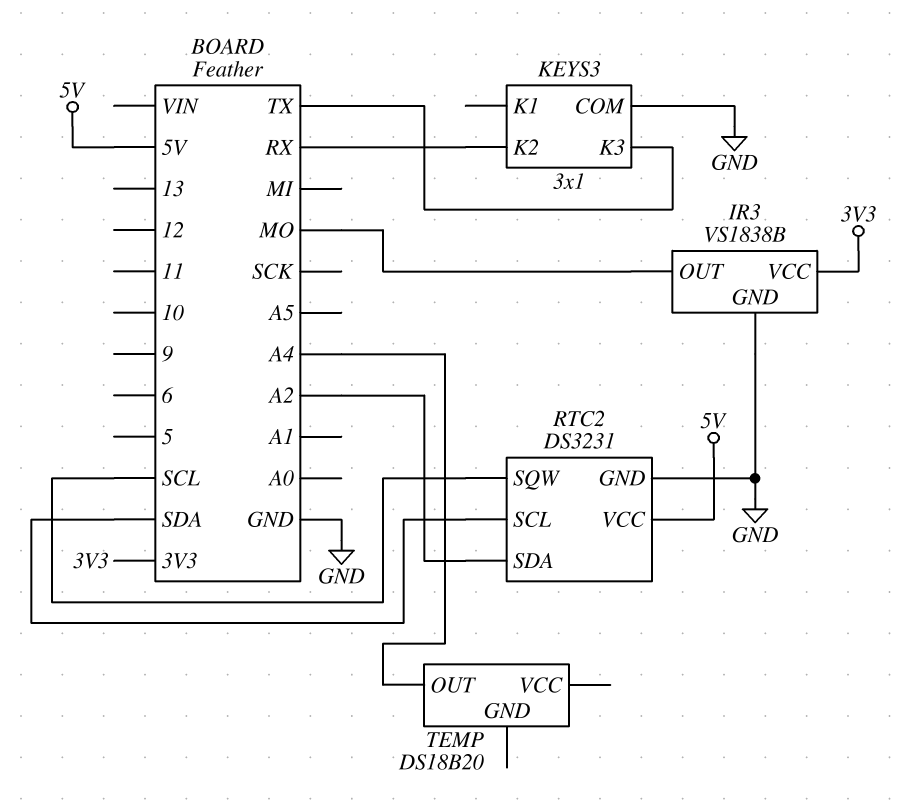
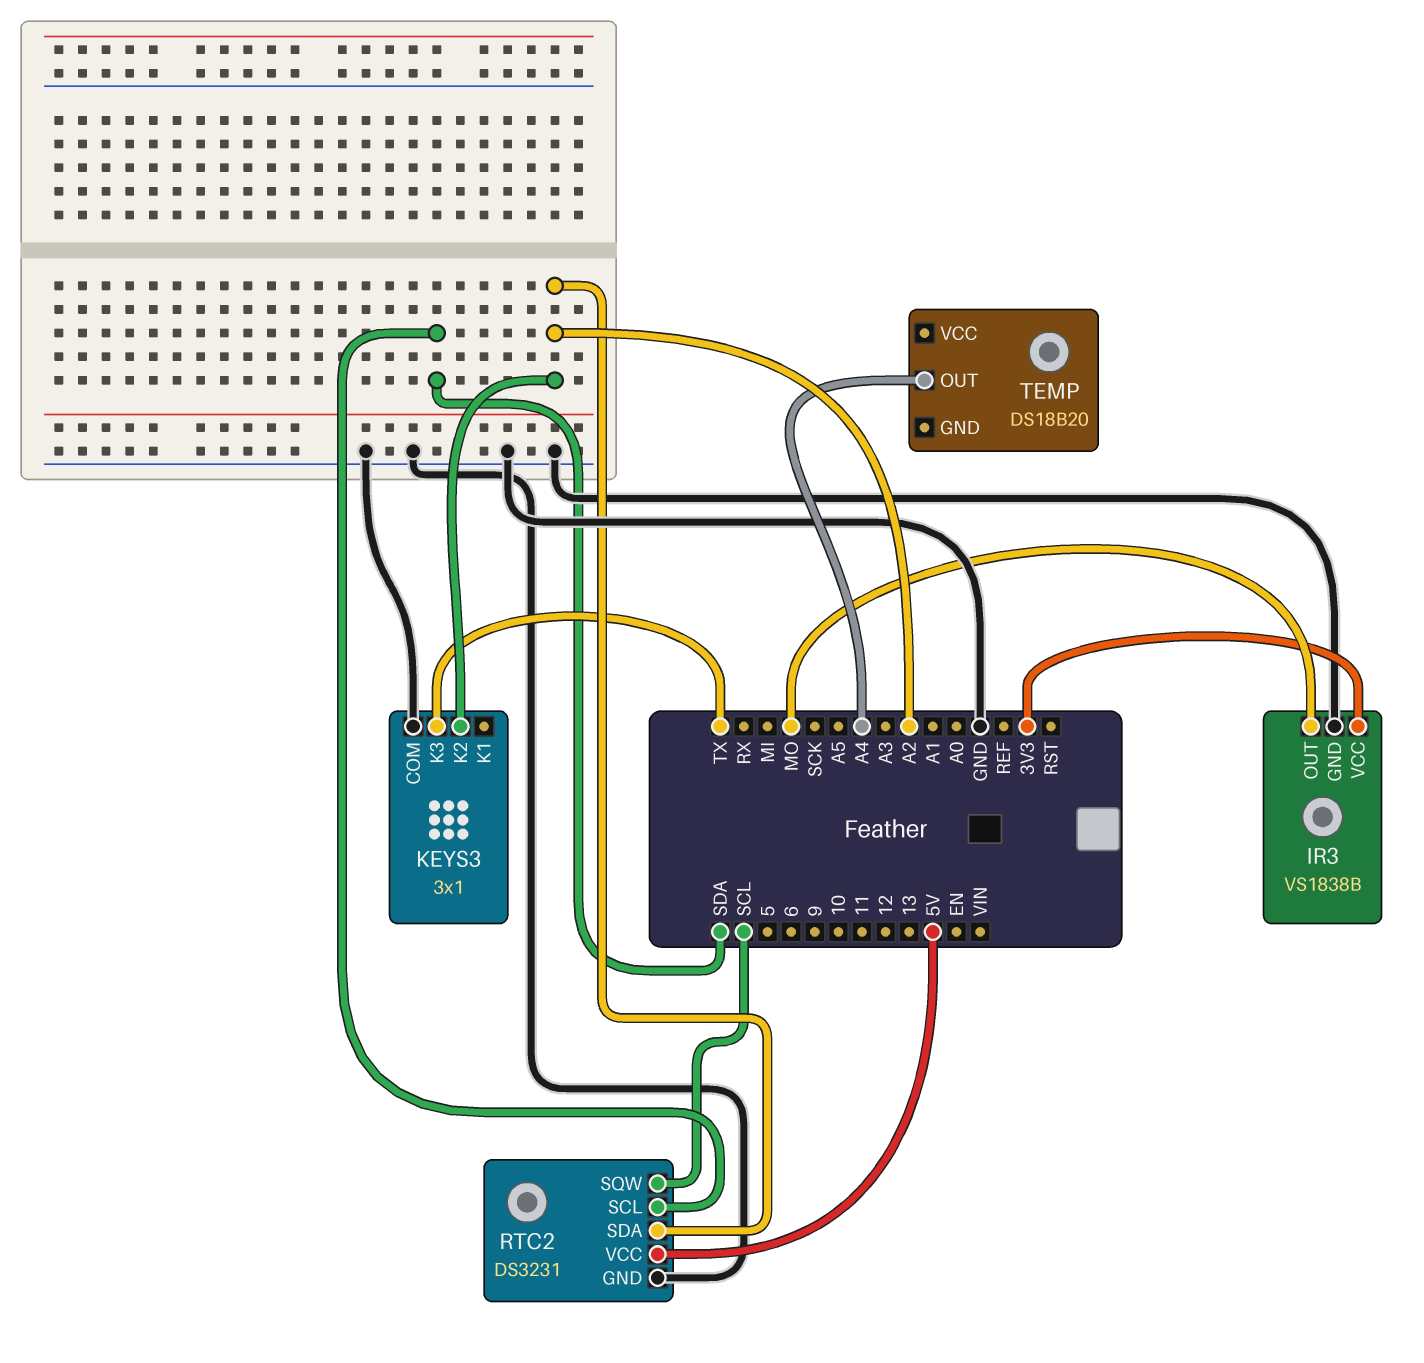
KEYS3 pin K2: RX -> A2

